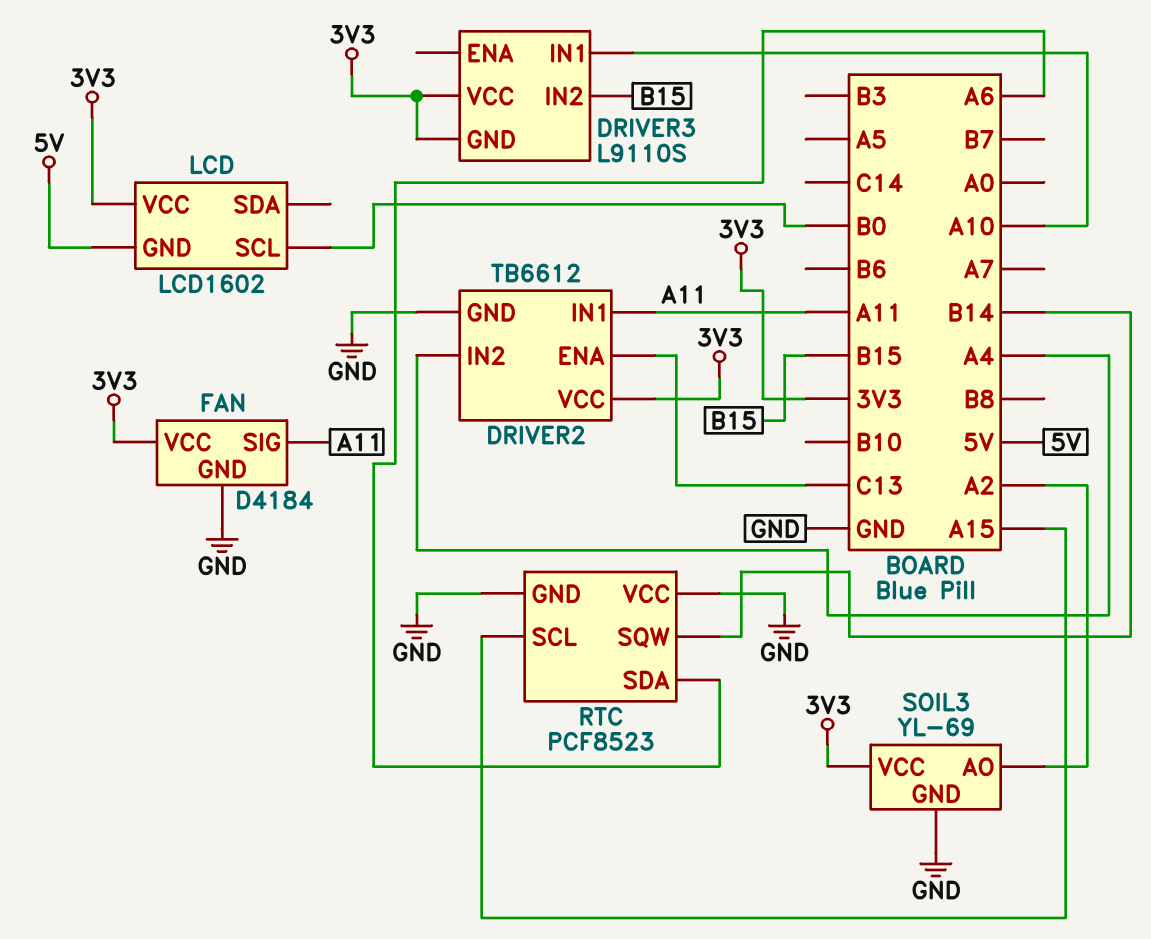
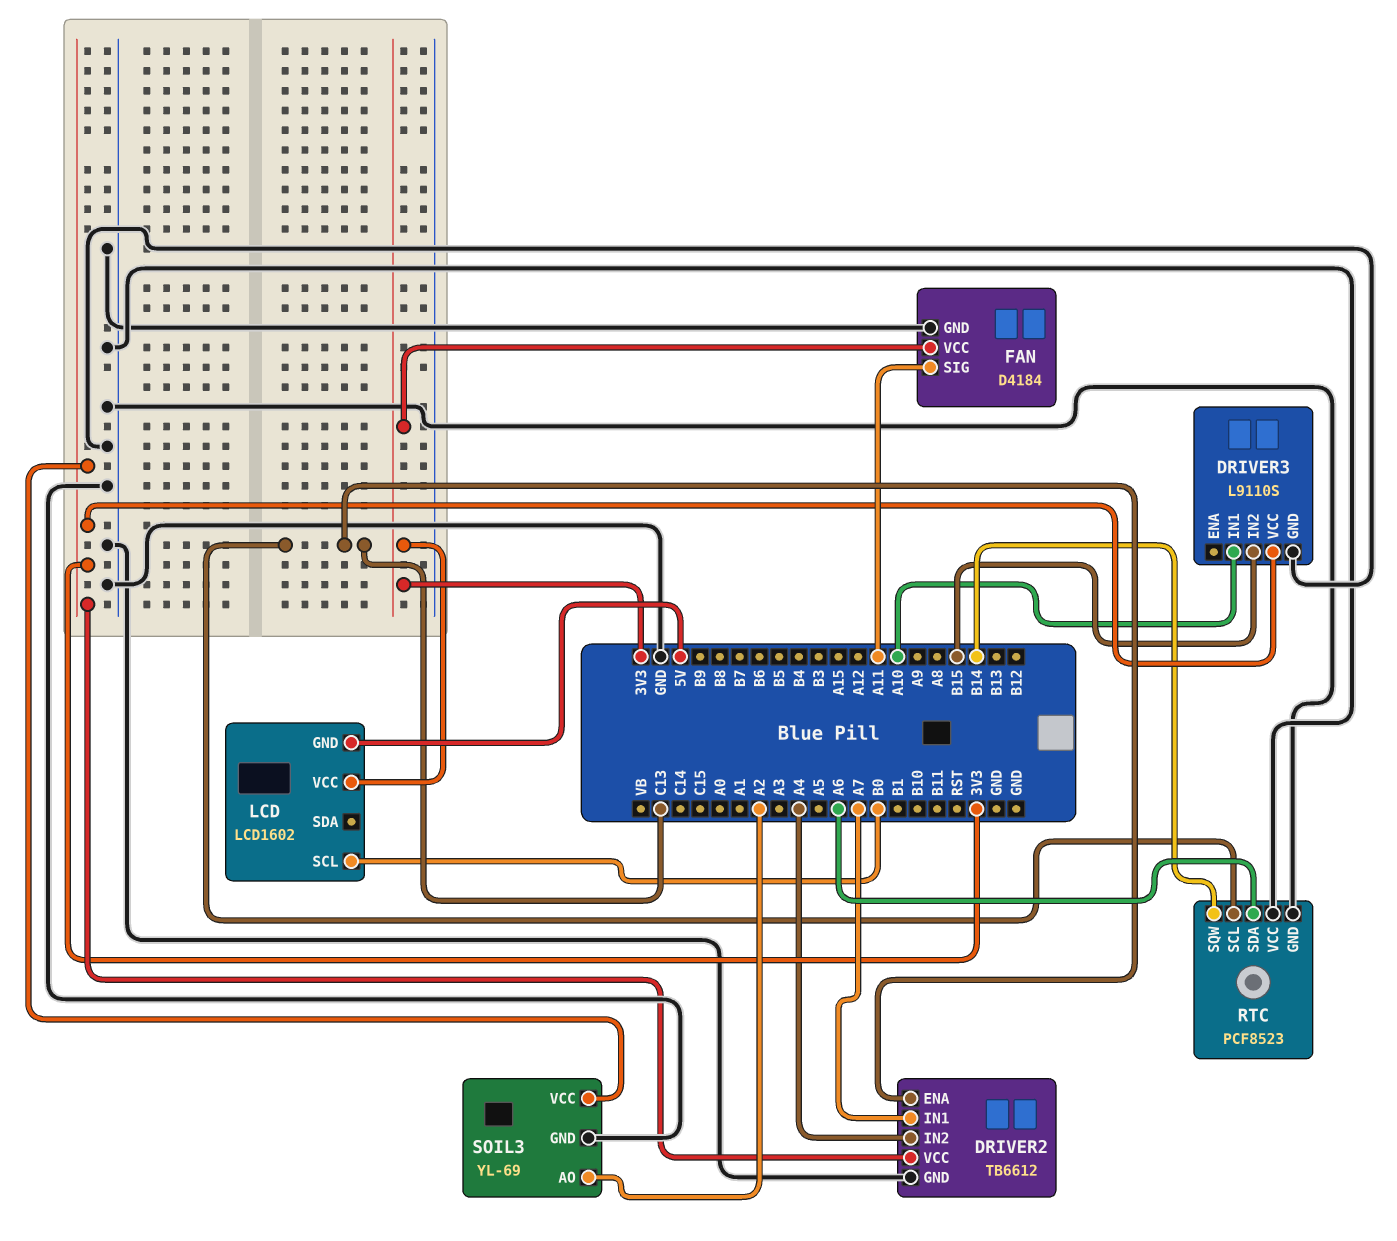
DRIVER2 pin IN1: A11 -> A7
DRIVER3 pin GND: 3V3 -> GND
RTC pin SCL: A15 -> C13

